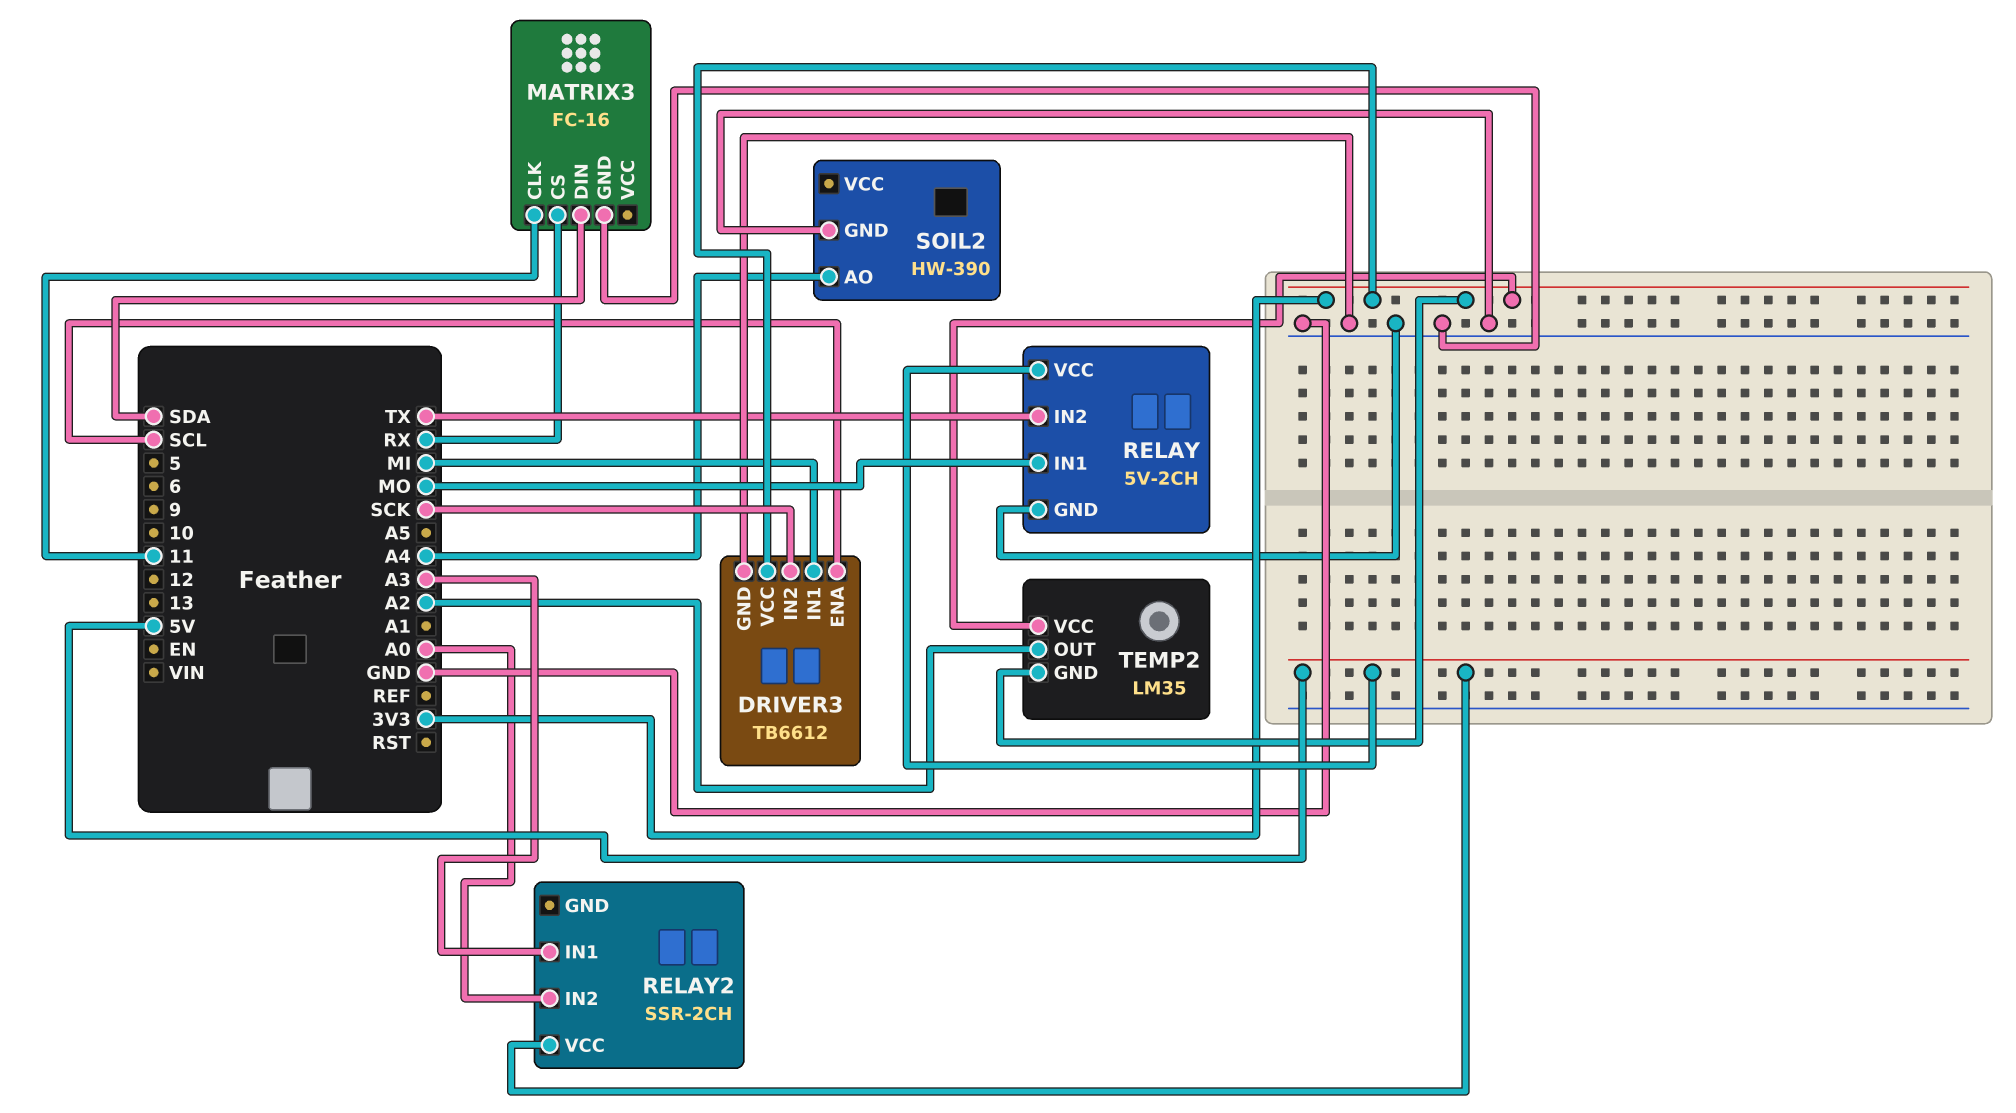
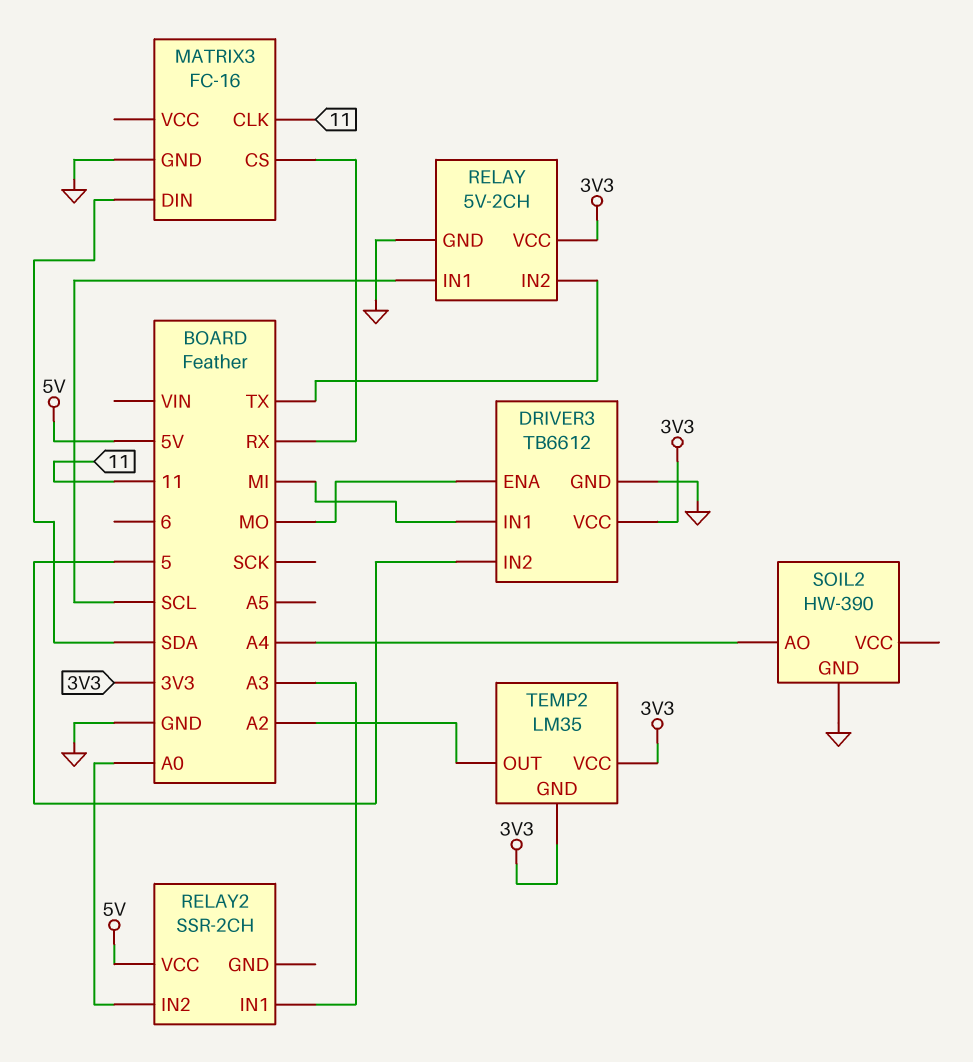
DRIVER3 pin ENA: SCL -> MO
DRIVER3 pin IN2: SCK -> 5
RELAY pin IN1: MO -> SCL
RELAY pin VCC: 5V -> 3V3

